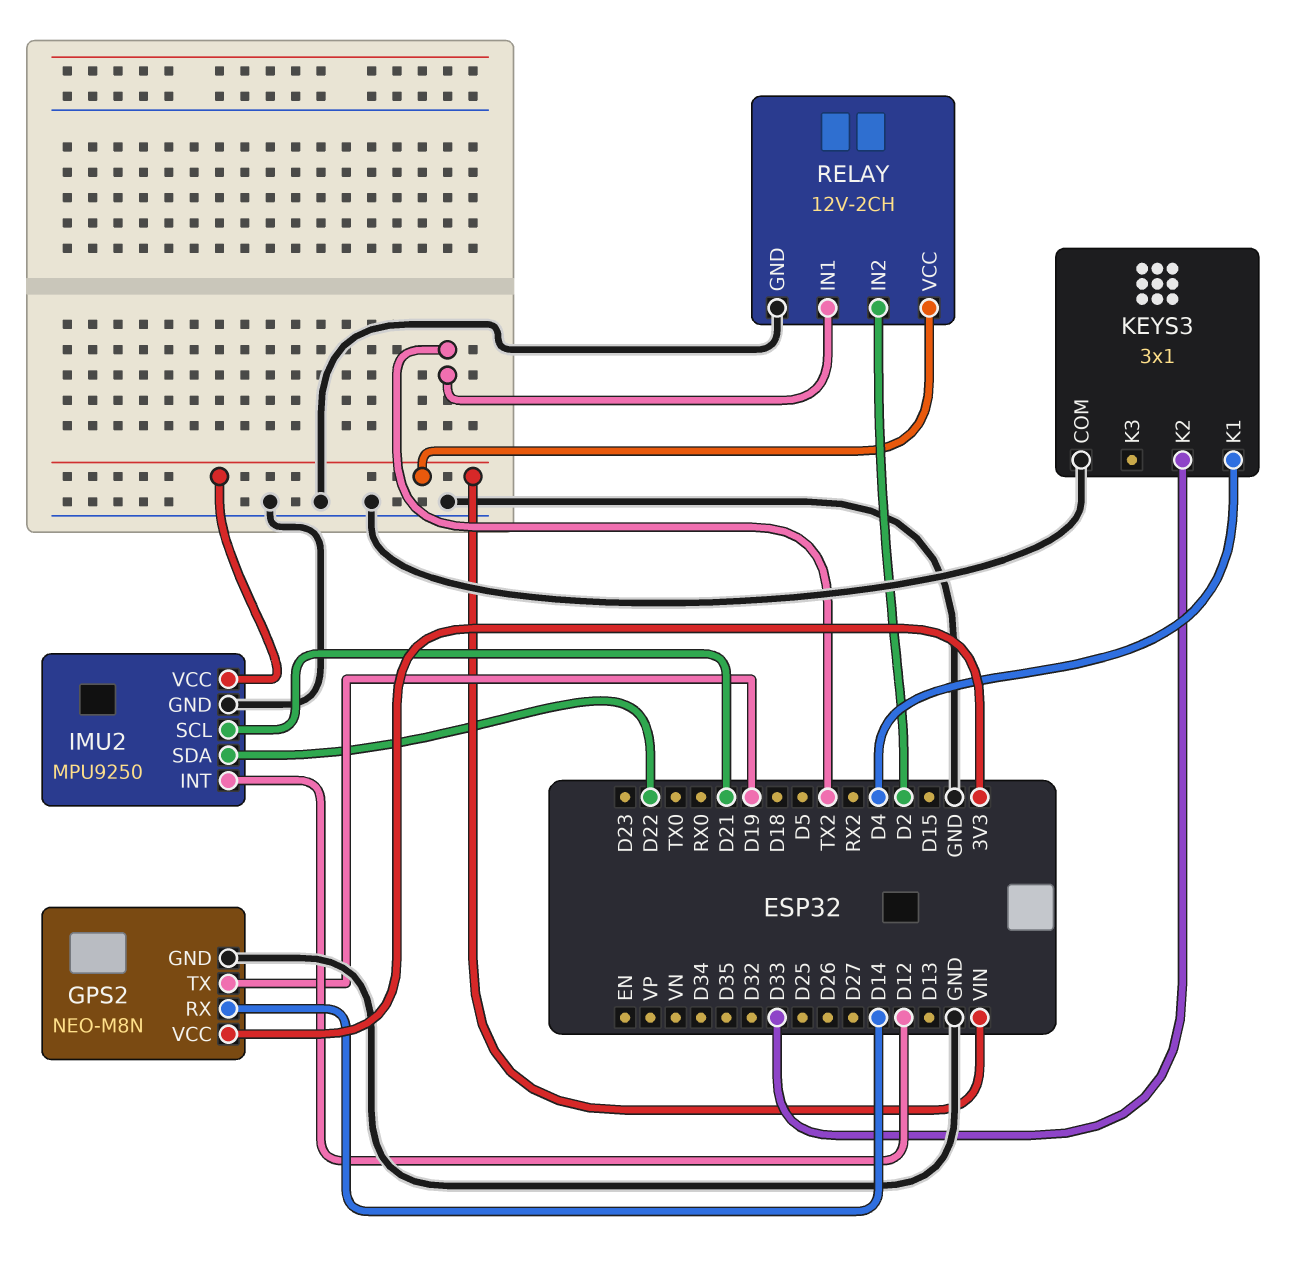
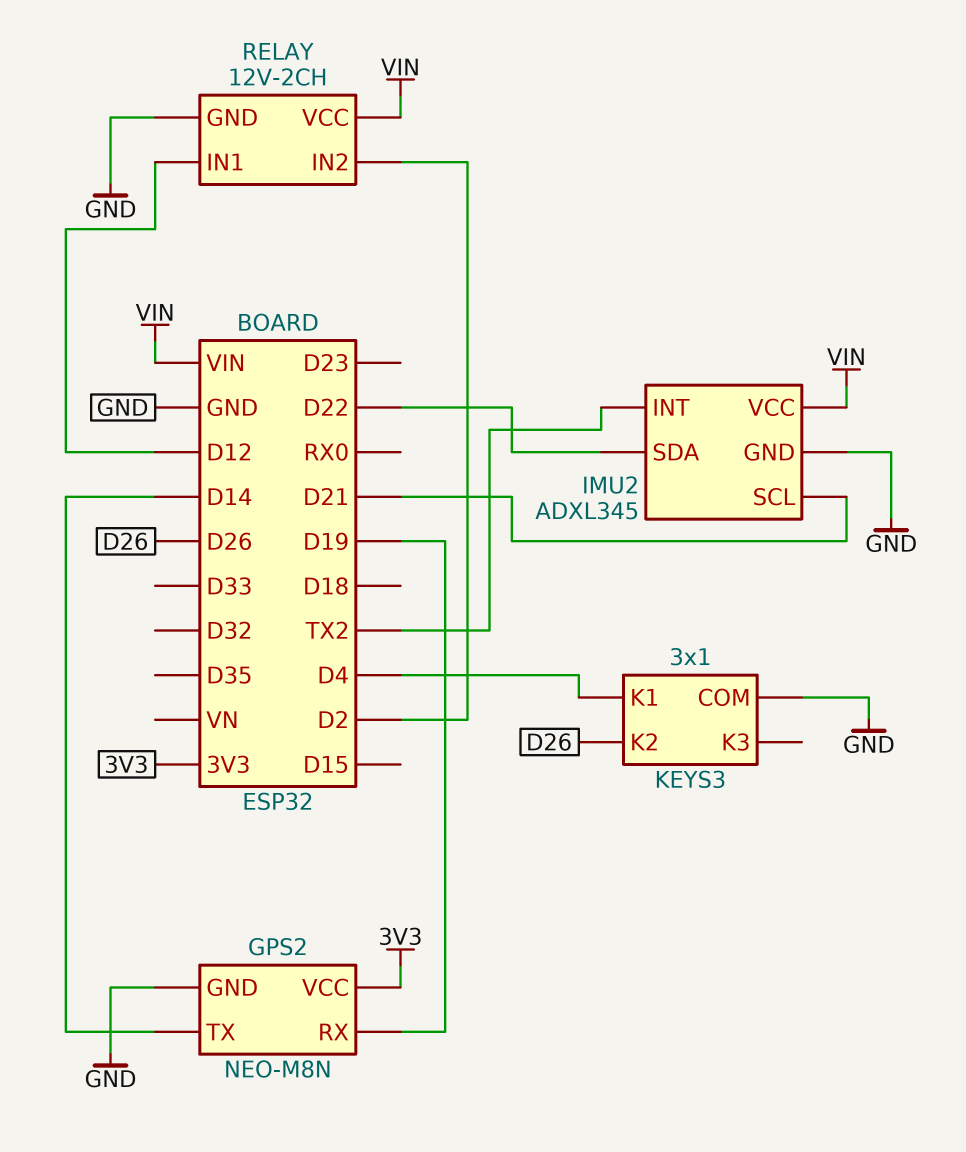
GPS2 pin RX: D14 -> D19
GPS2 pin TX: D19 -> D14
IMU2: MPU9250 -> ADXL345
IMU2 pin INT: D12 -> TX2
KEYS3 pin K2: D33 -> D26
RELAY pin IN1: TX2 -> D12

